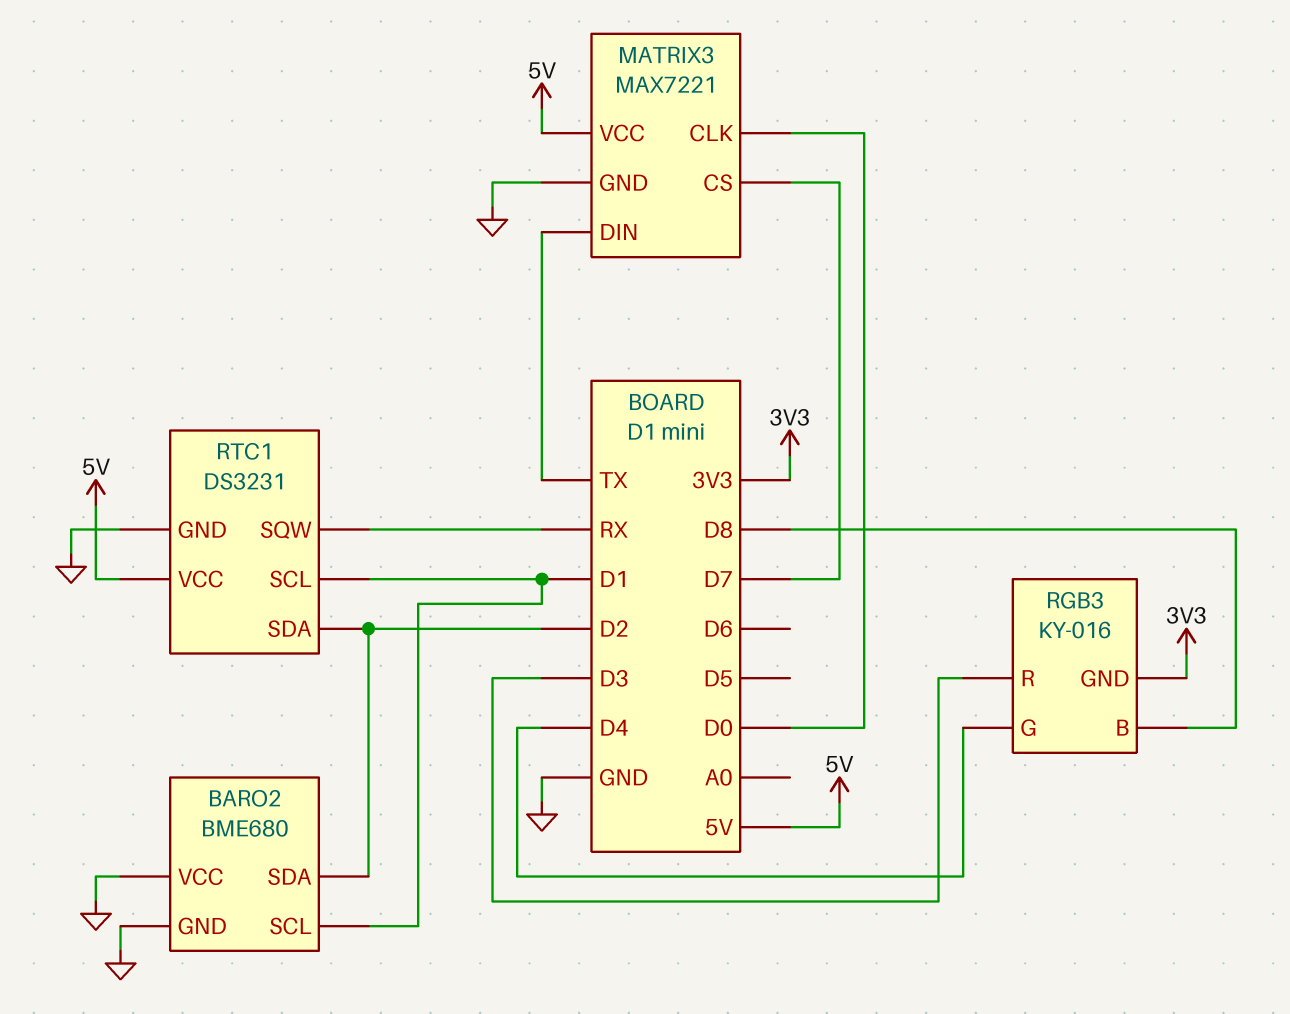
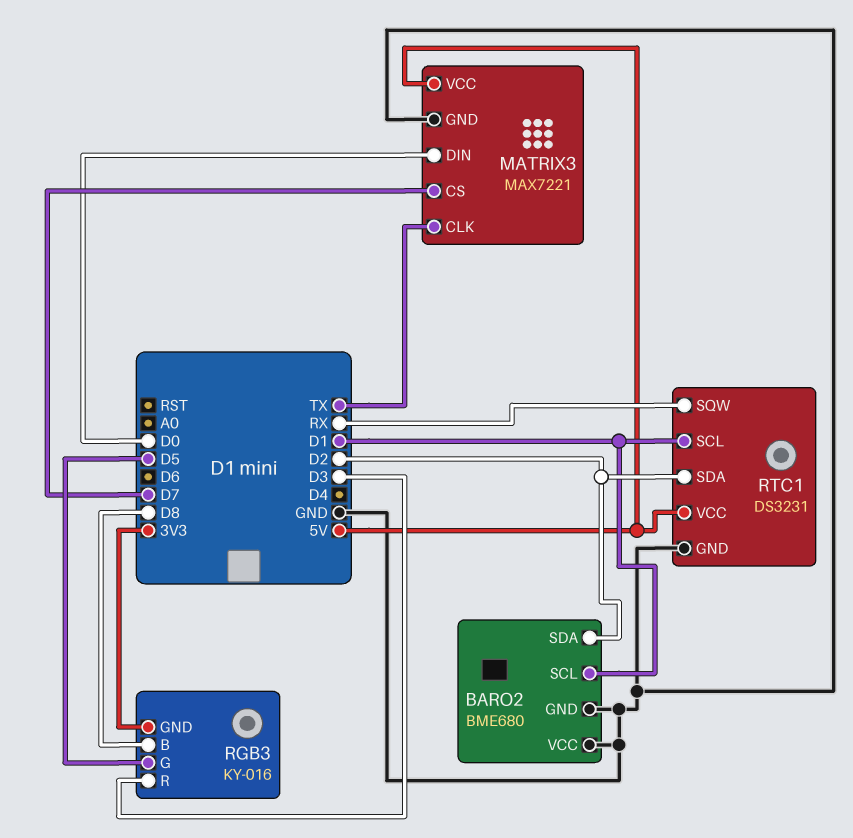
MATRIX3 pin CLK: D0 -> TX
MATRIX3 pin DIN: TX -> D0
RGB3 pin G: D4 -> D5

